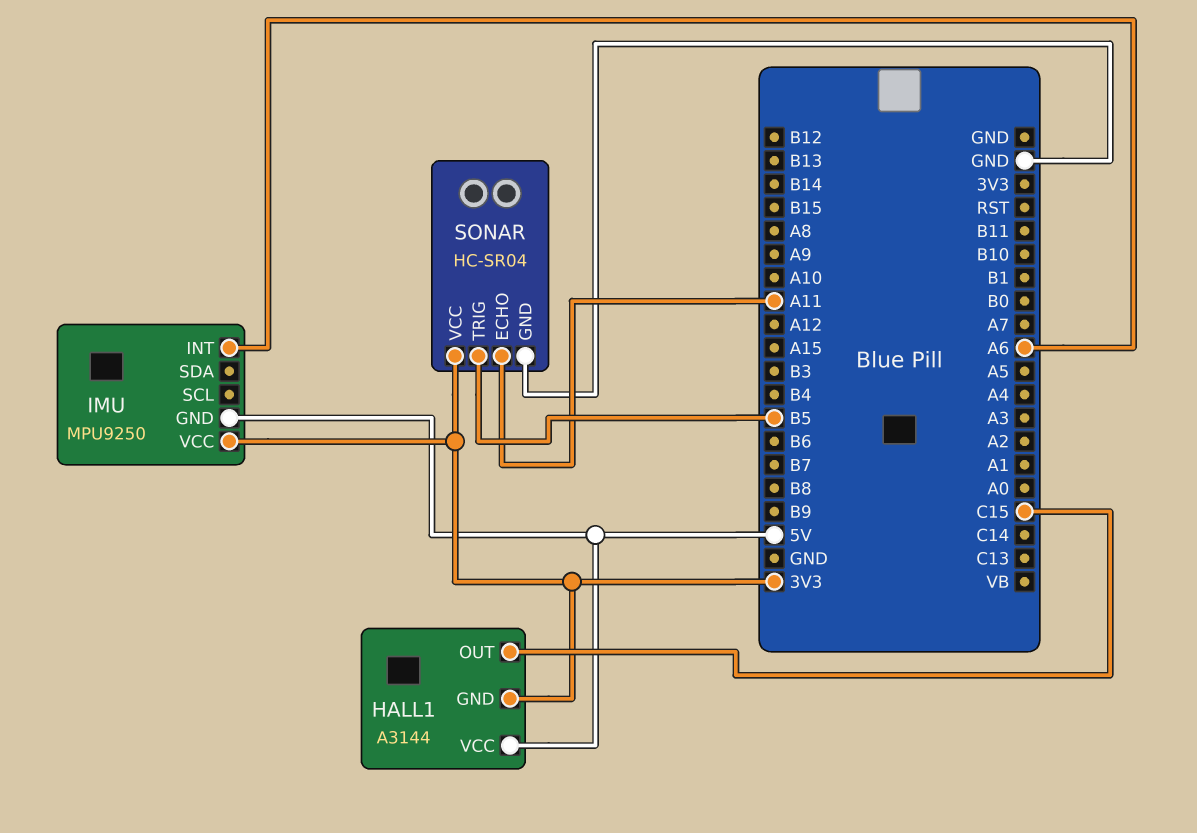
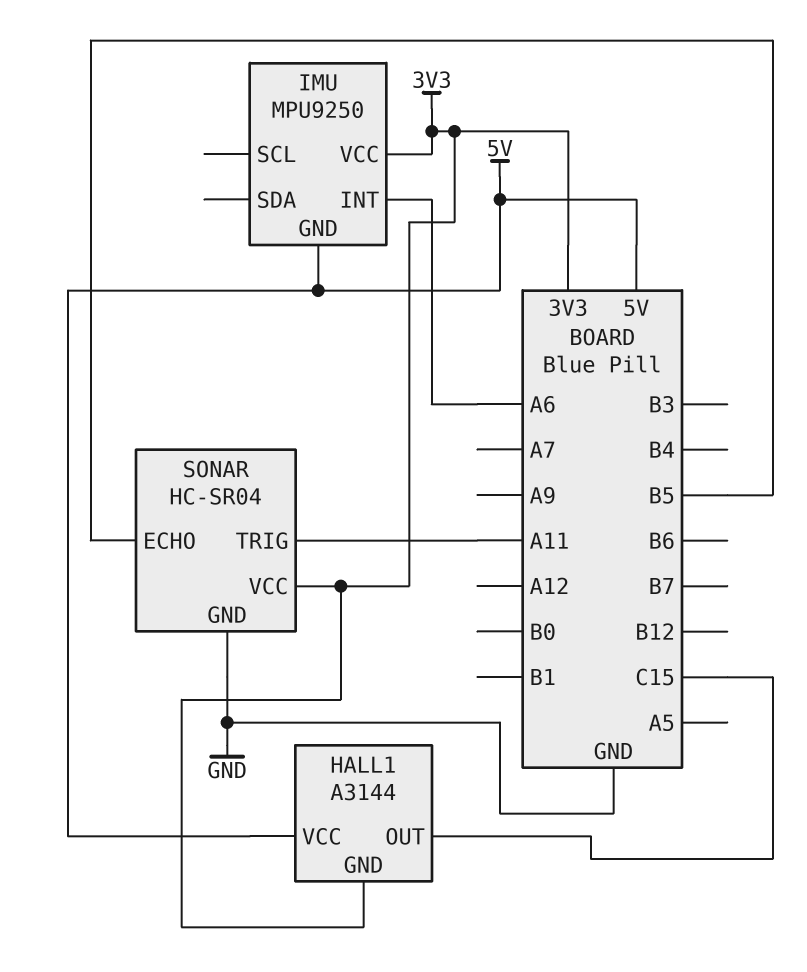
SONAR pin ECHO: A11 -> B5
SONAR pin TRIG: B5 -> A11

